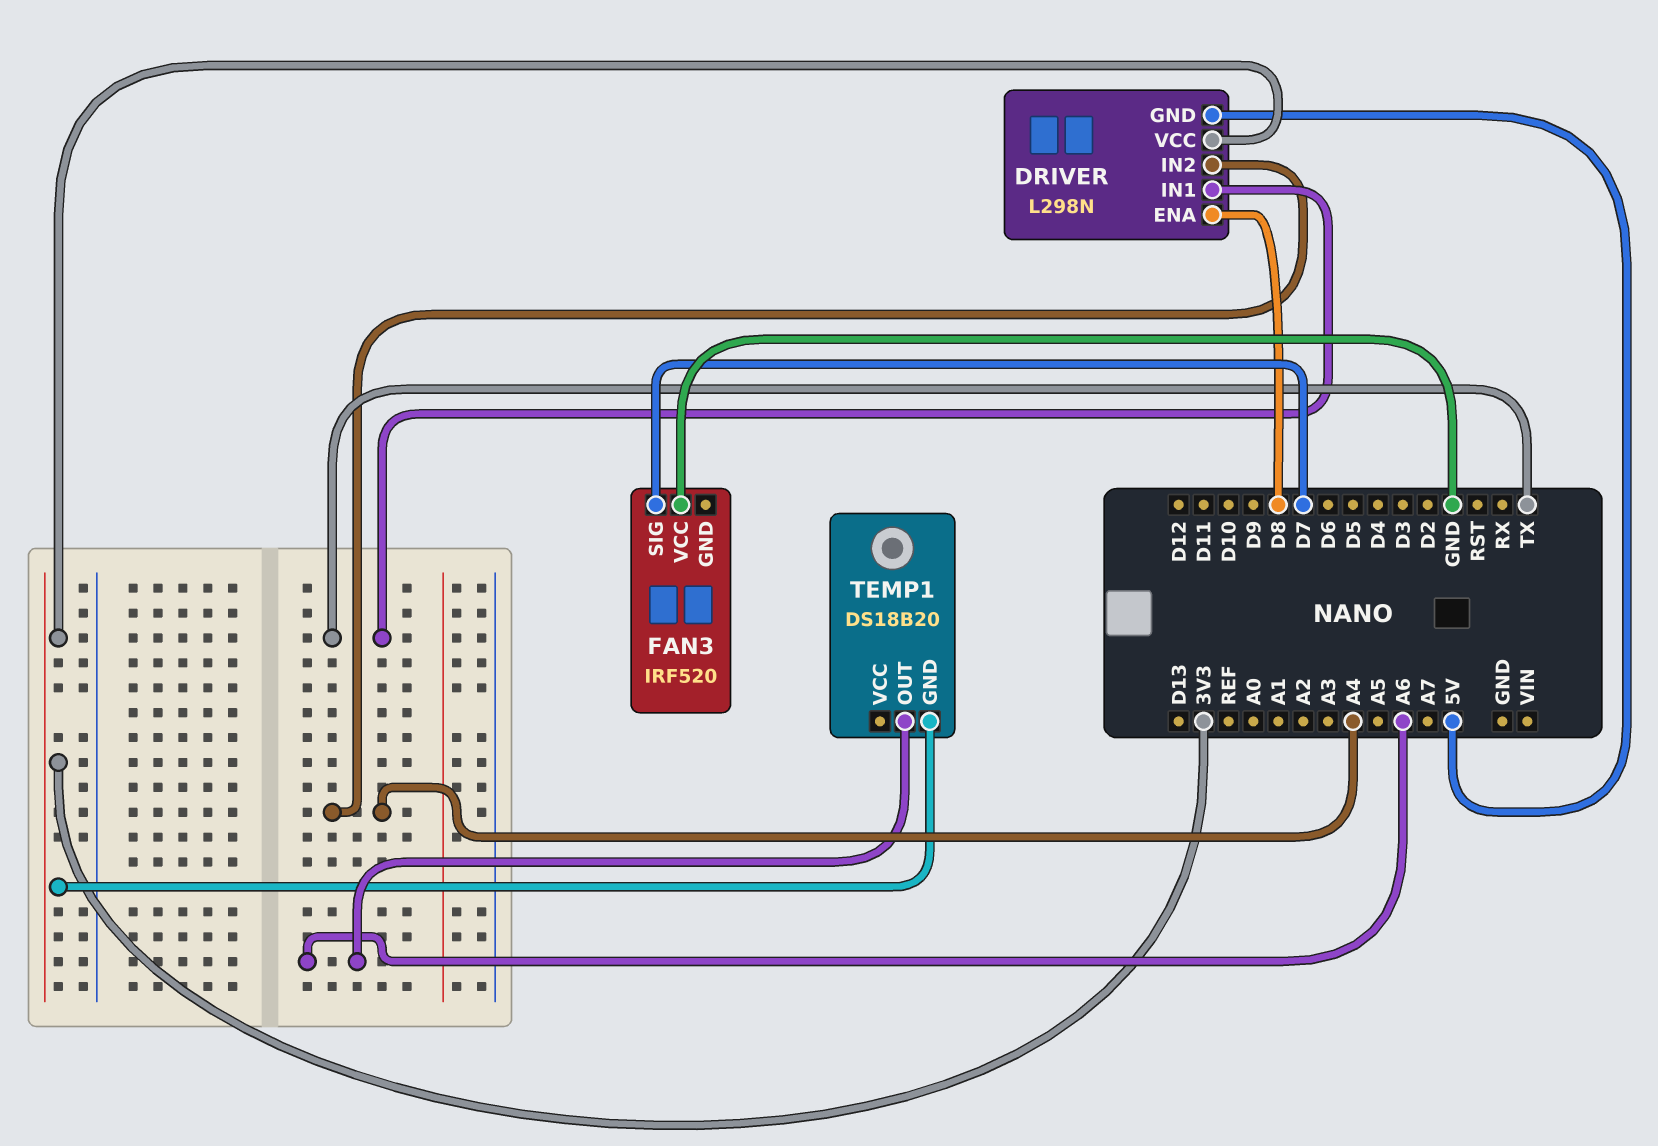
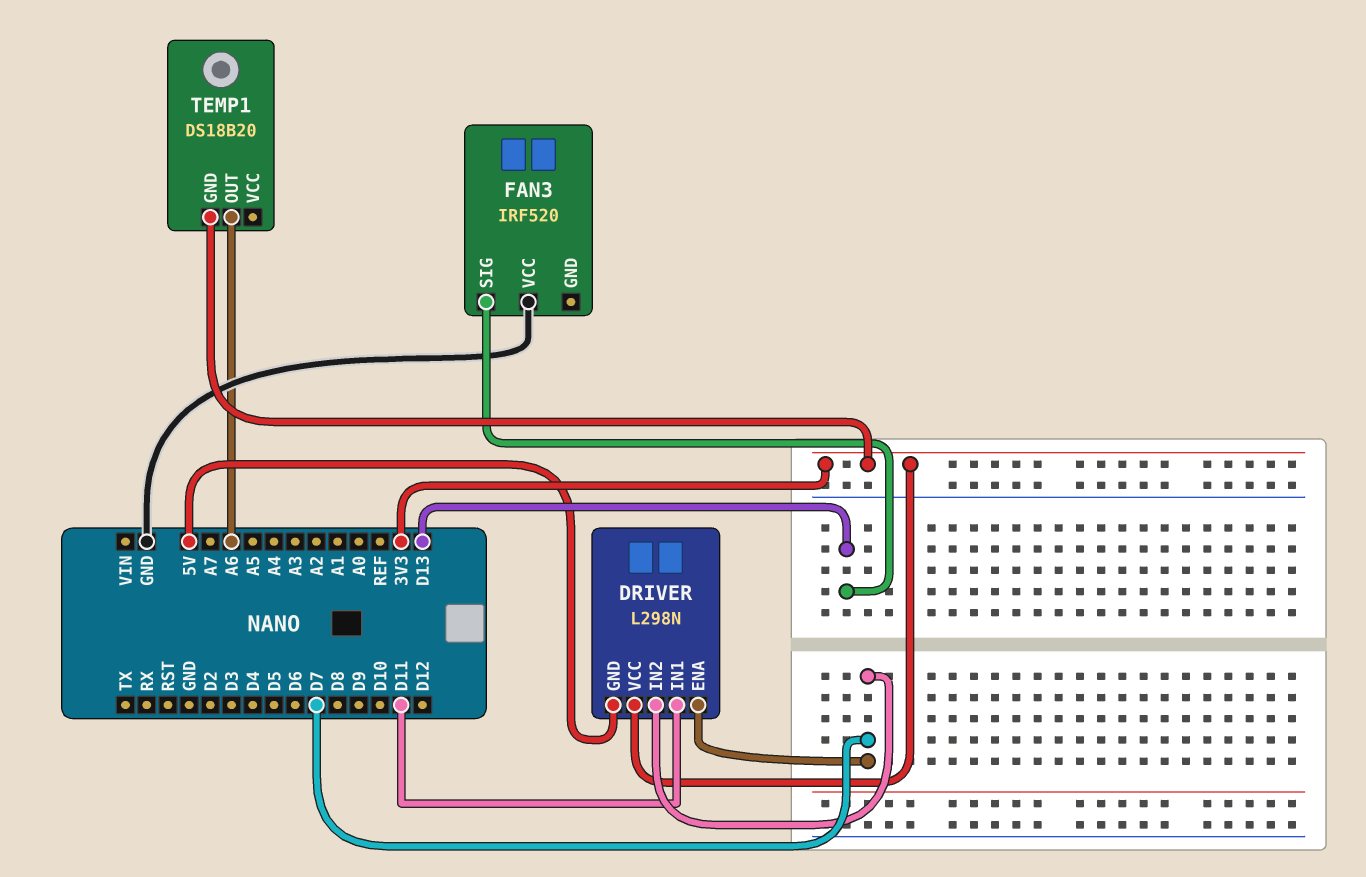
DRIVER pin ENA: D8 -> D7
DRIVER pin IN1: TX -> D11
DRIVER pin IN2: A4 -> D7
FAN3 pin SIG: D7 -> D13

